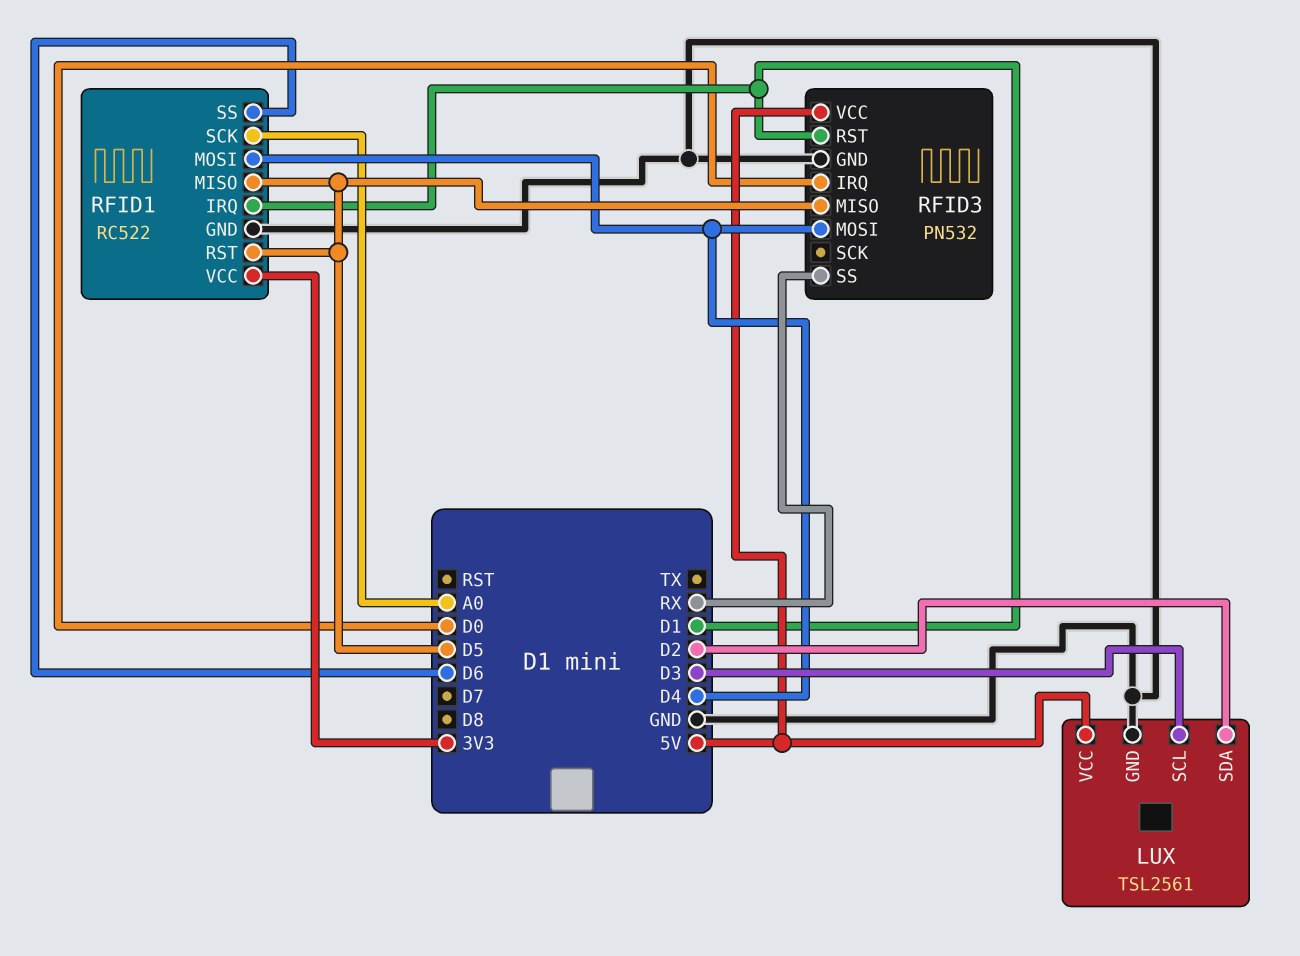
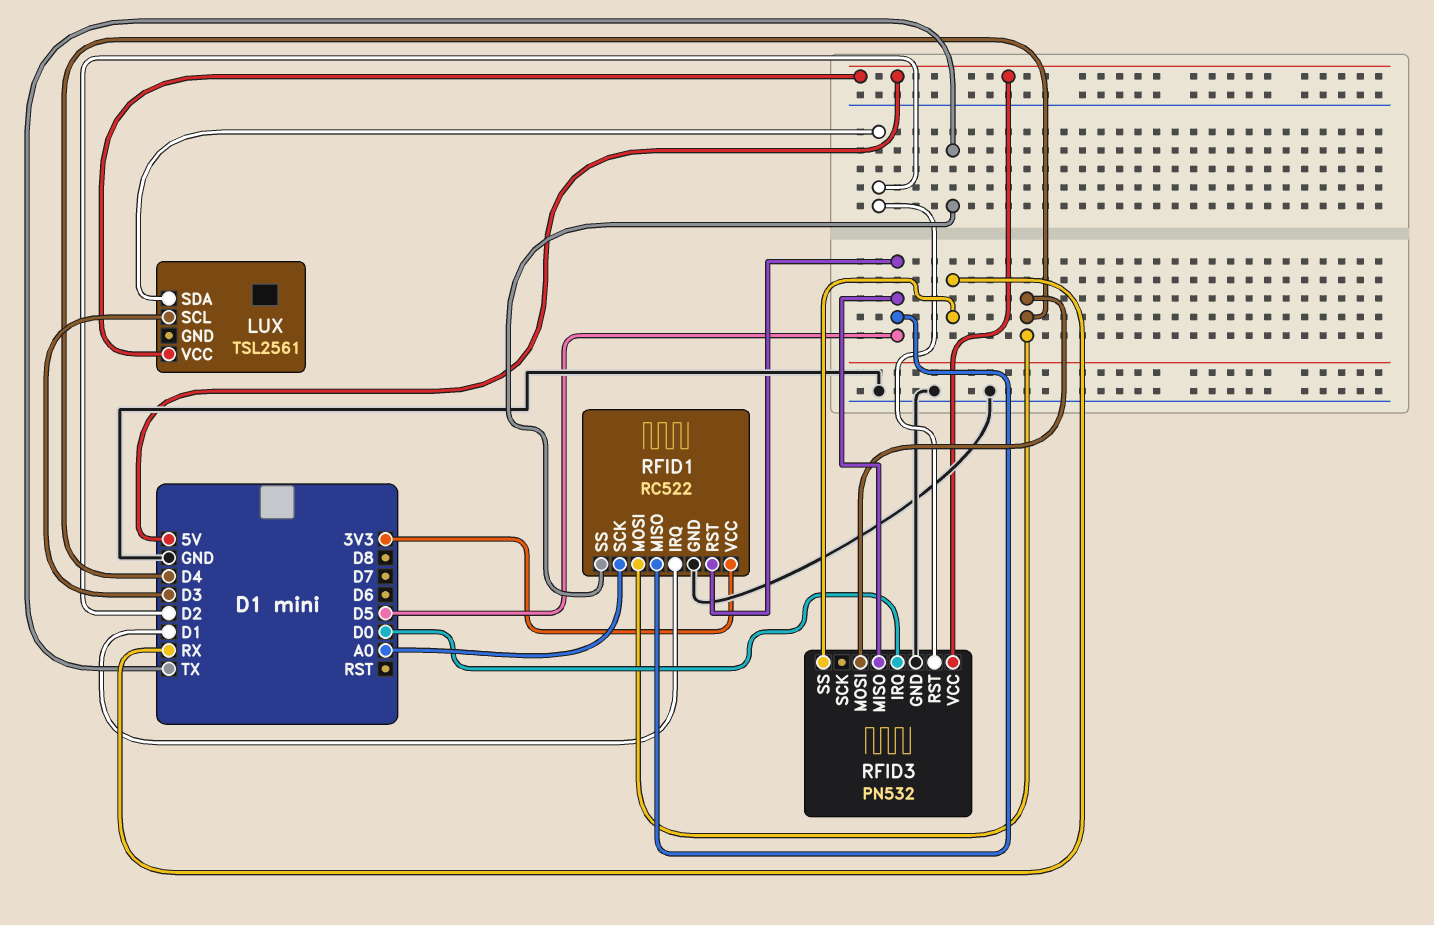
LUX pin GND: GND -> none
RFID1 pin SS: D6 -> TX
RFID3 pin RST: D1 -> D2

